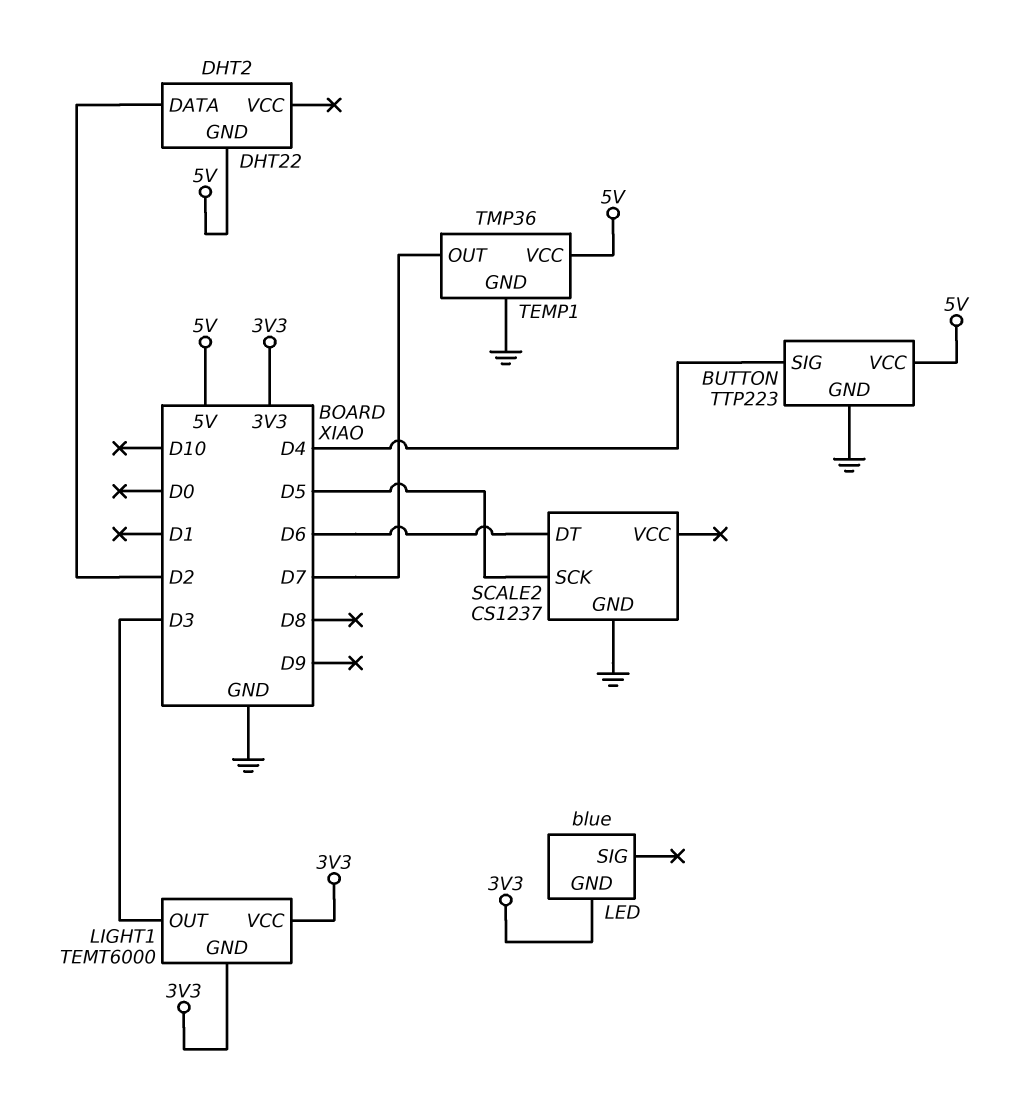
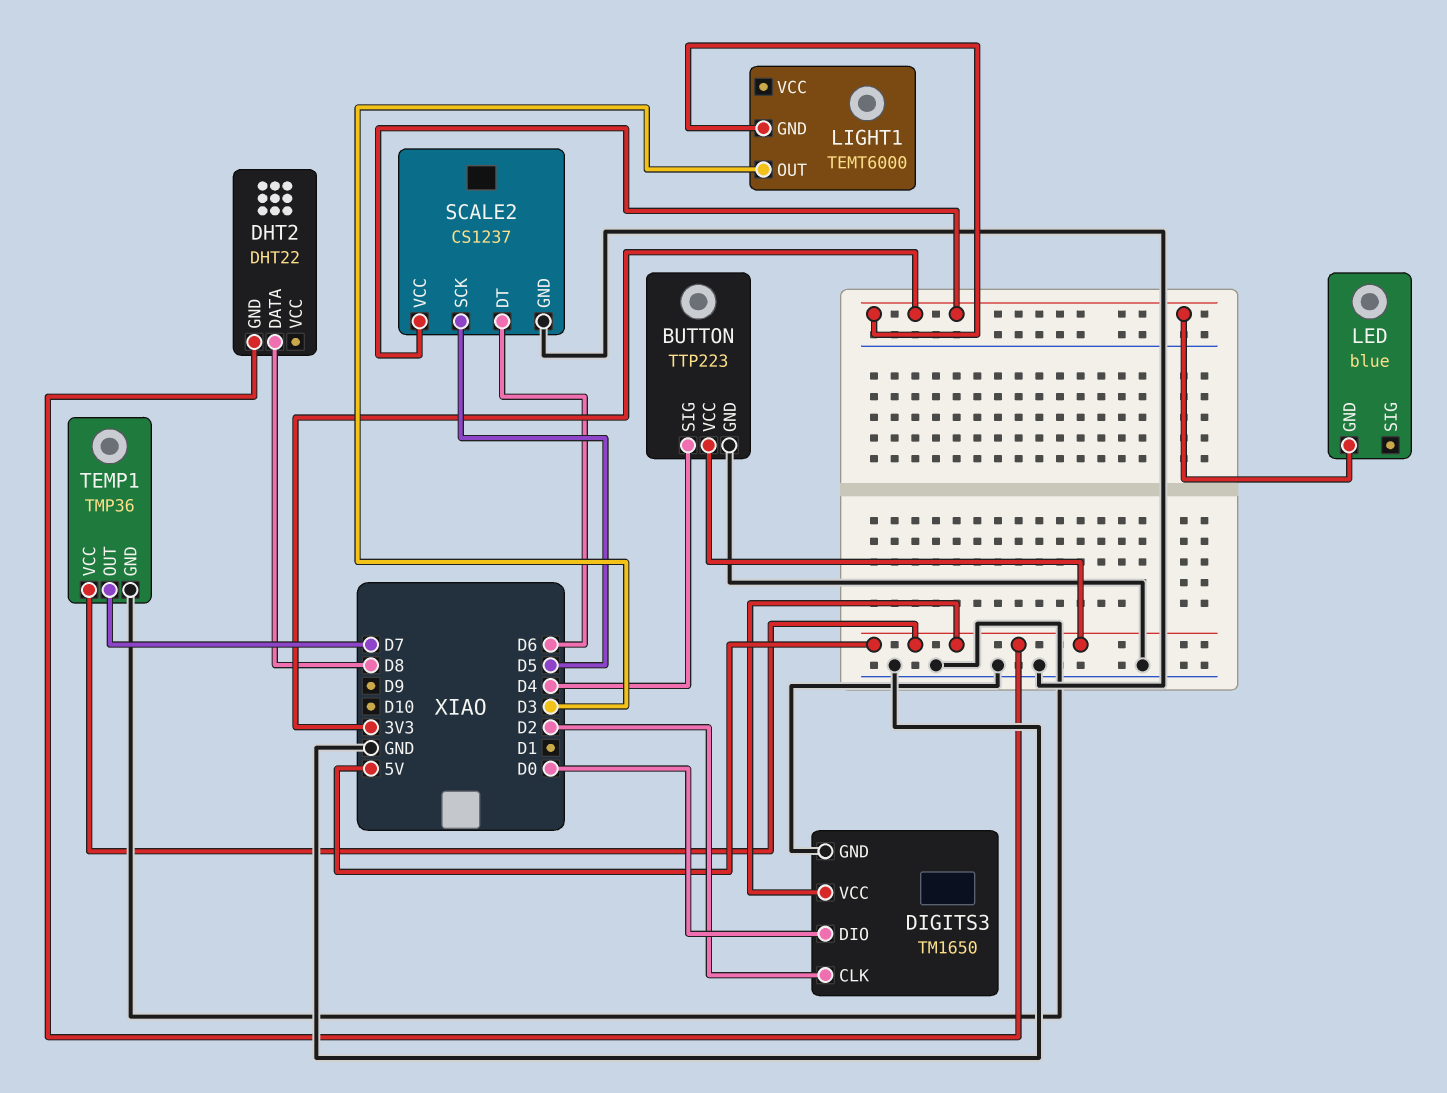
DHT2 pin DATA: D2 -> D8
DIGITS3: none -> TM1650
DIGITS3 pin CLK: none -> D2
DIGITS3 pin DIO: none -> D0
DIGITS3 pin GND: none -> GND
DIGITS3 pin VCC: none -> 5V
LIGHT1 pin VCC: 3V3 -> none
SCALE2 pin VCC: none -> 3V3

